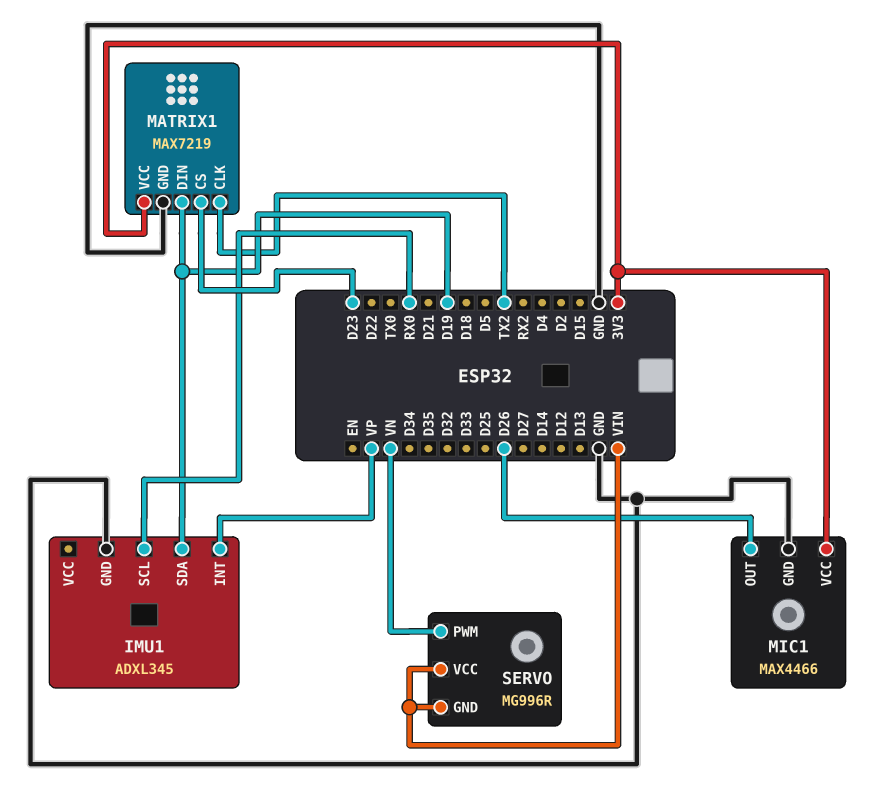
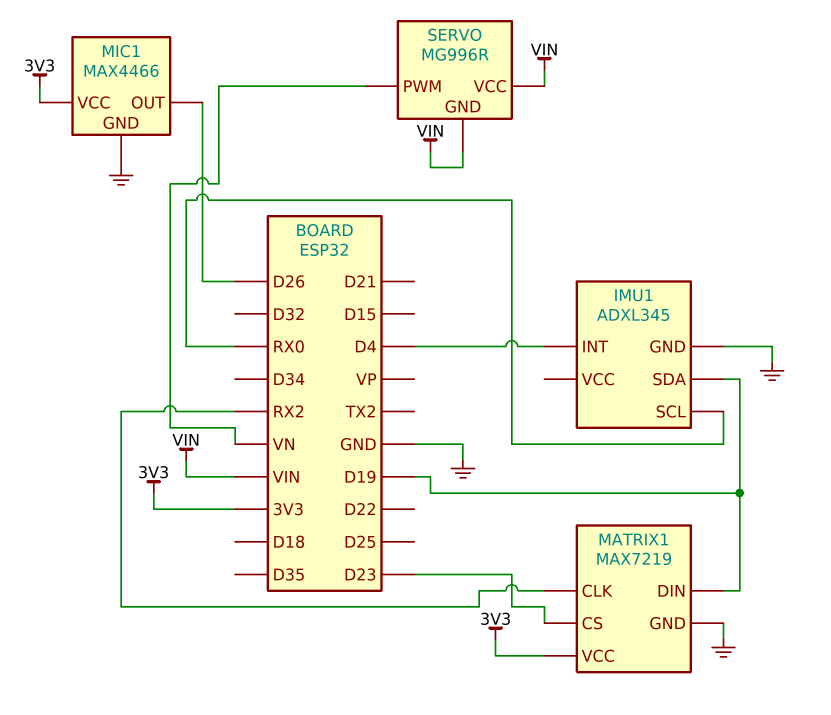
IMU1 pin INT: VP -> D4
MATRIX1 pin CLK: TX2 -> RX2

